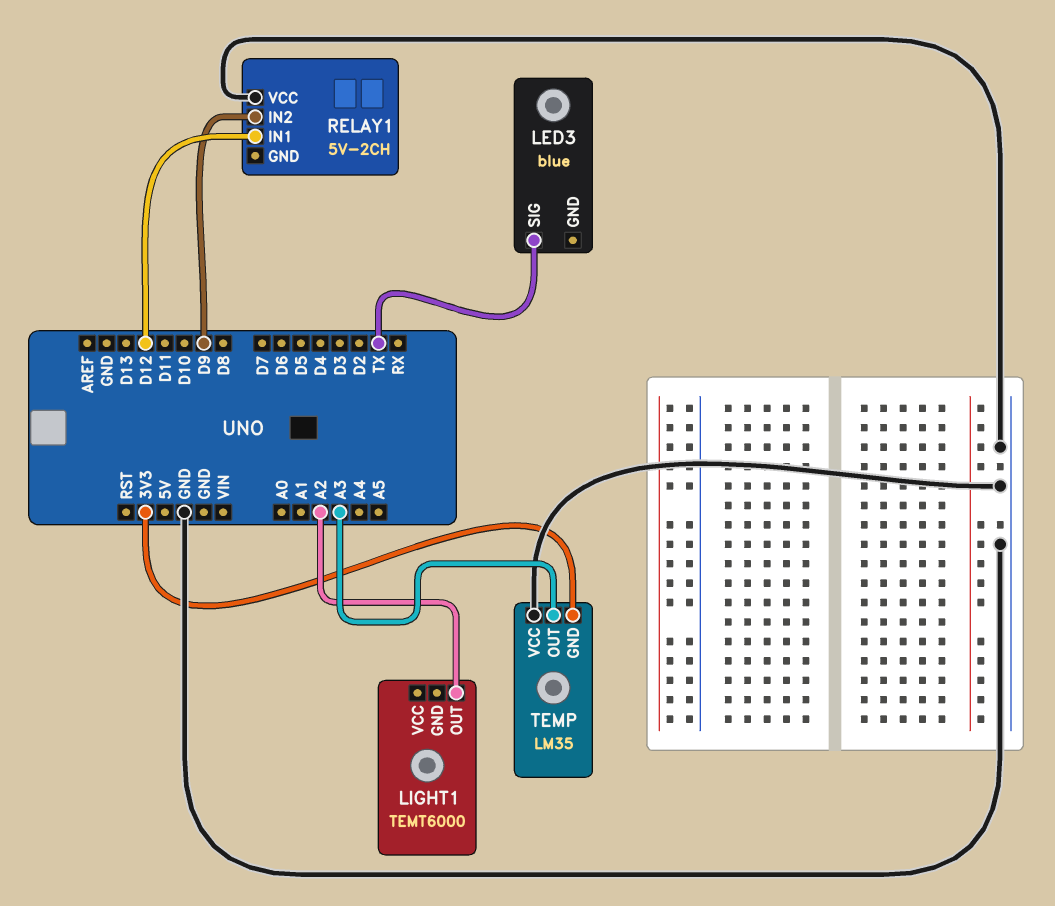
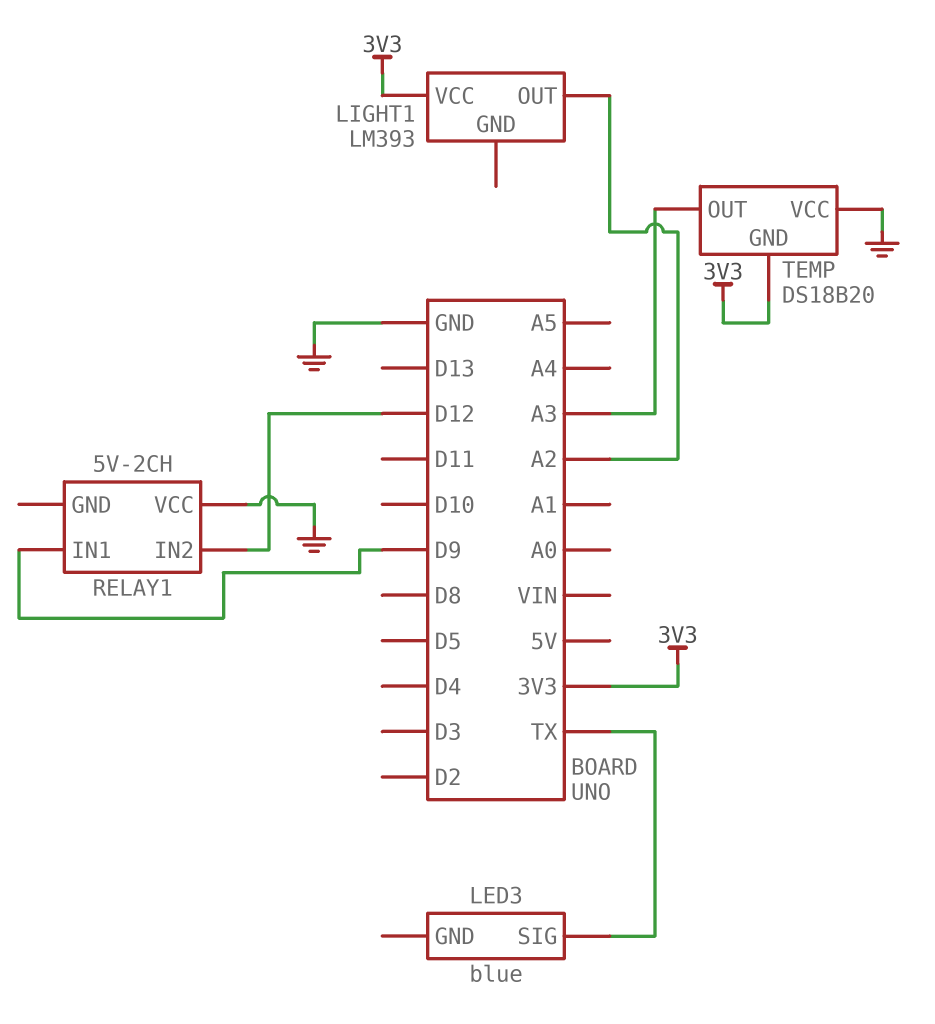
LIGHT1: TEMT6000 -> LM393
LIGHT1 pin VCC: none -> 3V3
RELAY1 pin IN1: D12 -> D9
RELAY1 pin IN2: D9 -> D12
TEMP: LM35 -> DS18B20

